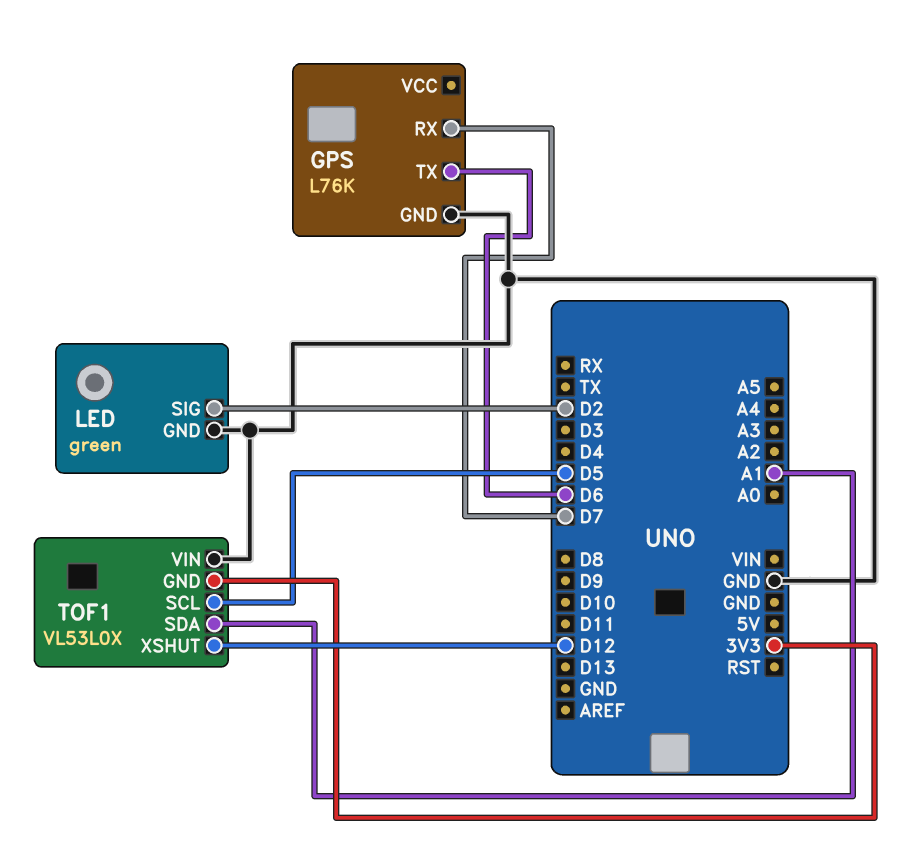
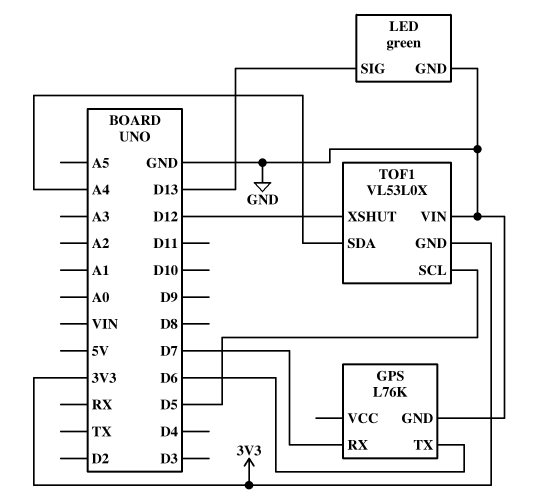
LED pin SIG: D2 -> D13
TOF1 pin SDA: A1 -> A4

